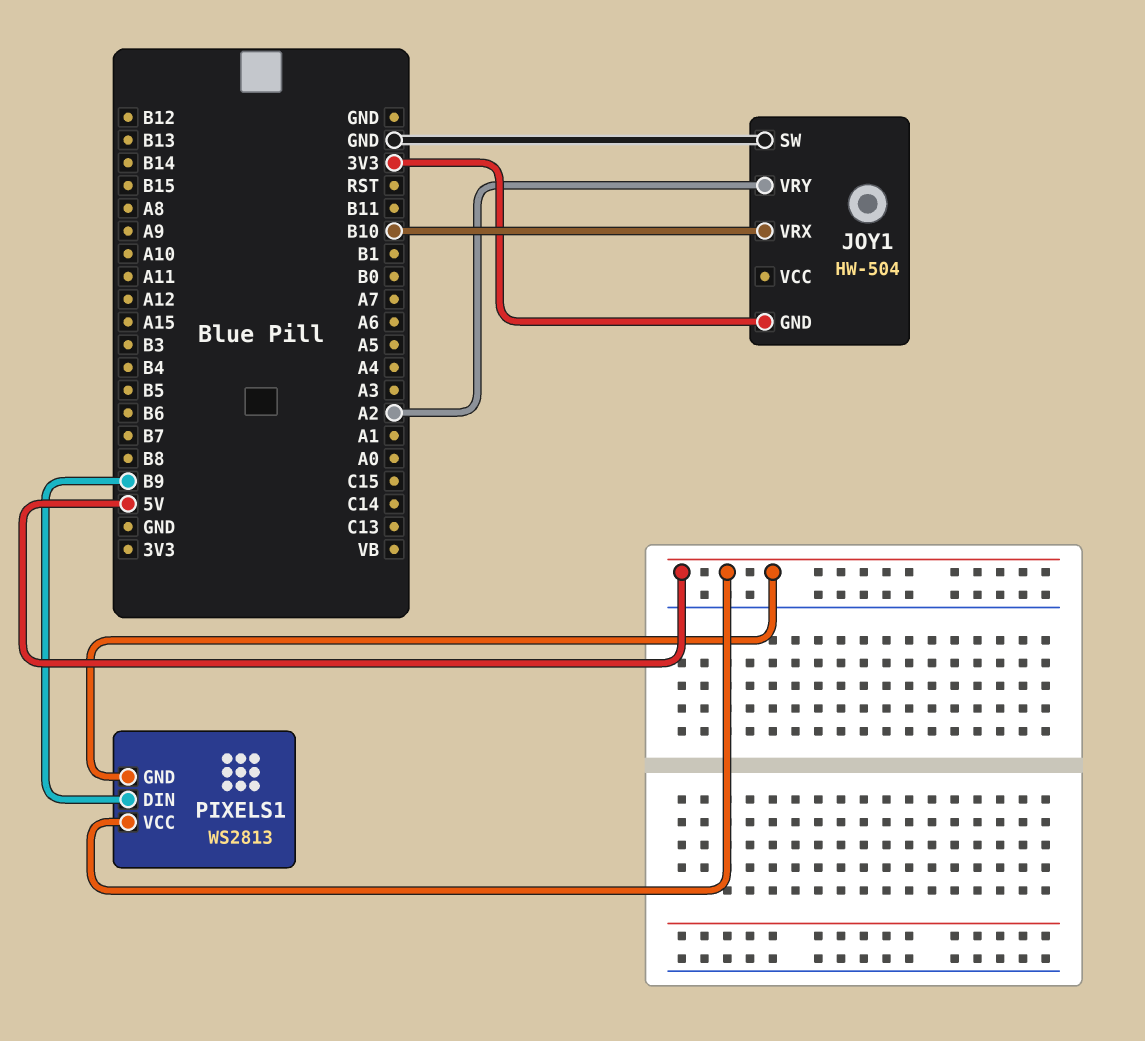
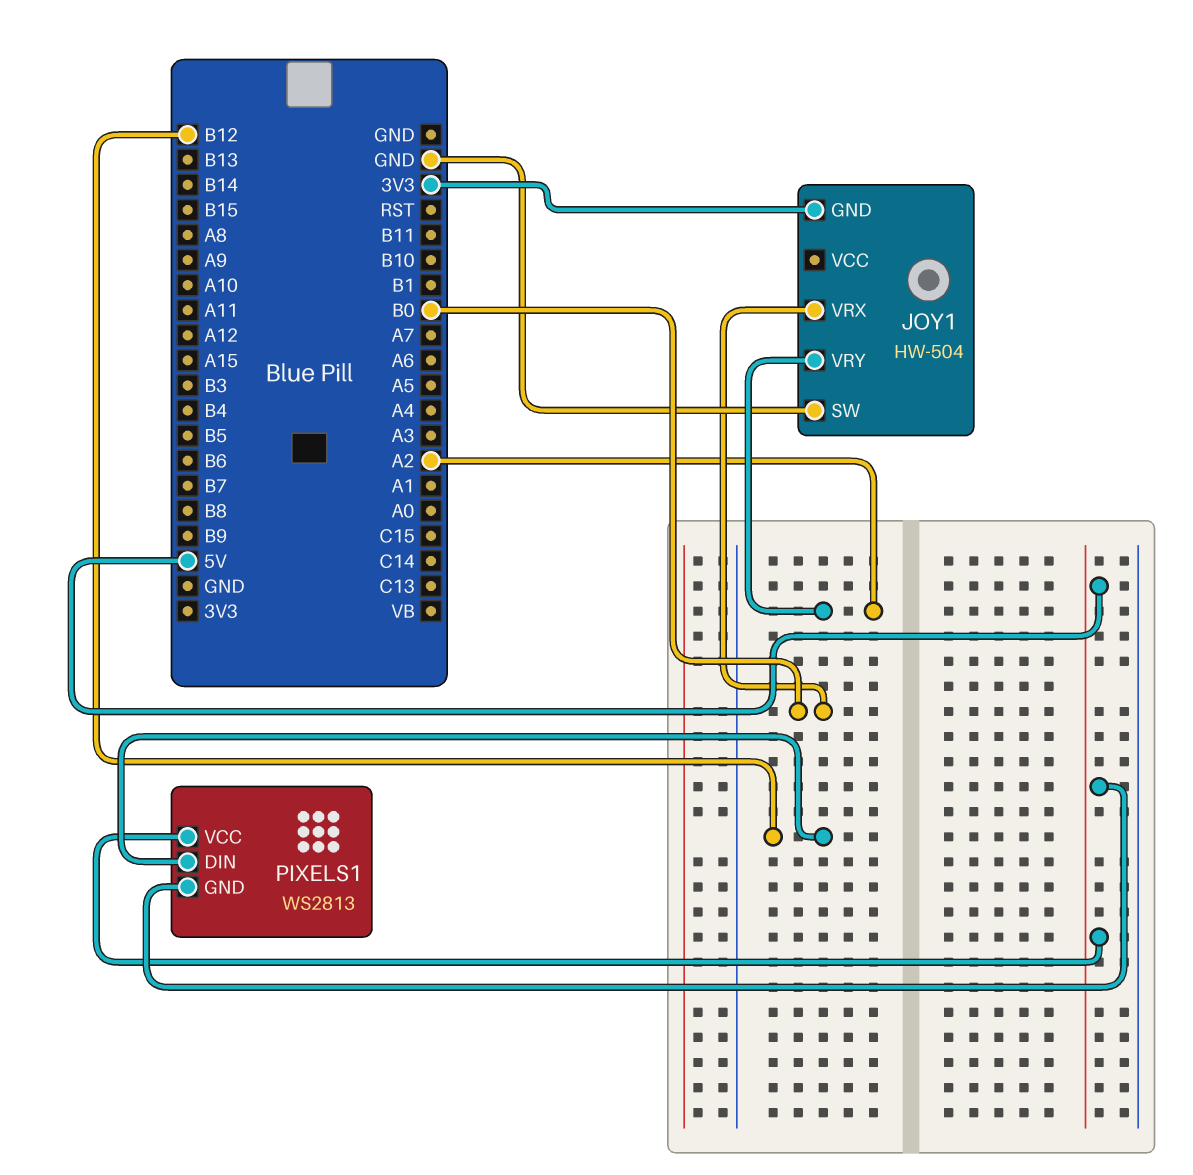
JOY1 pin VRX: B10 -> B0
PIXELS1 pin DIN: B9 -> B12

